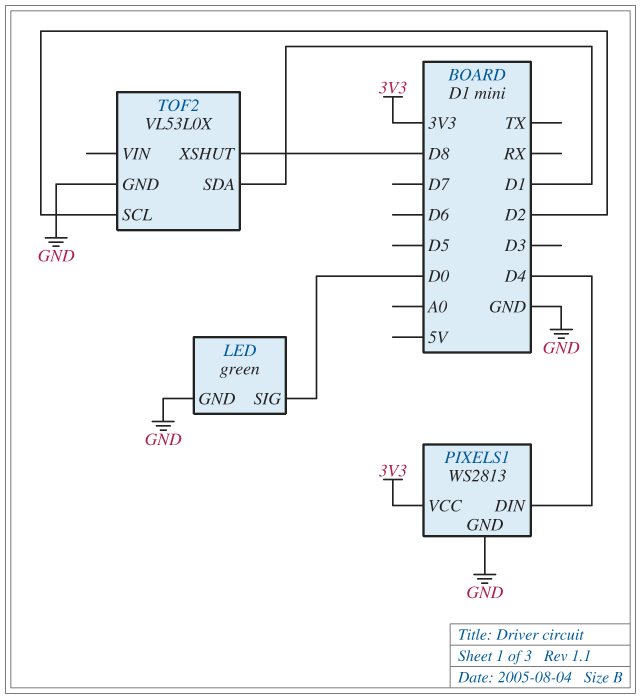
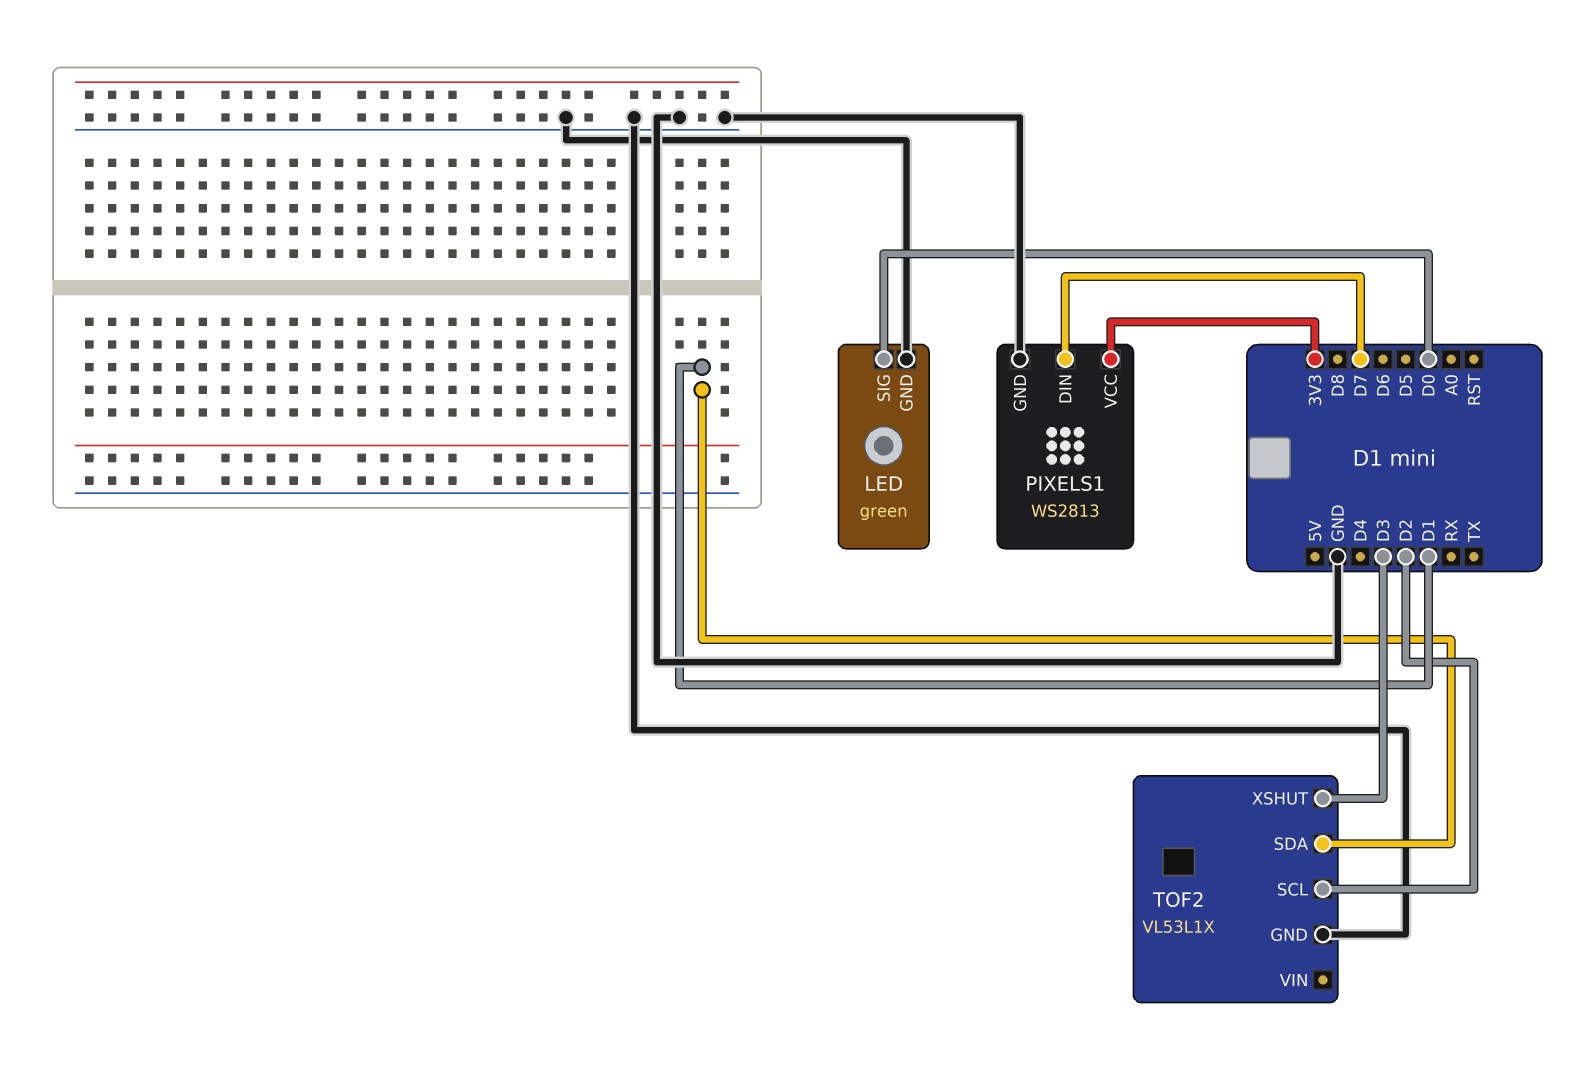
PIXELS1 pin DIN: D4 -> D7
TOF2: VL53L0X -> VL53L1X
TOF2 pin XSHUT: D8 -> D3

